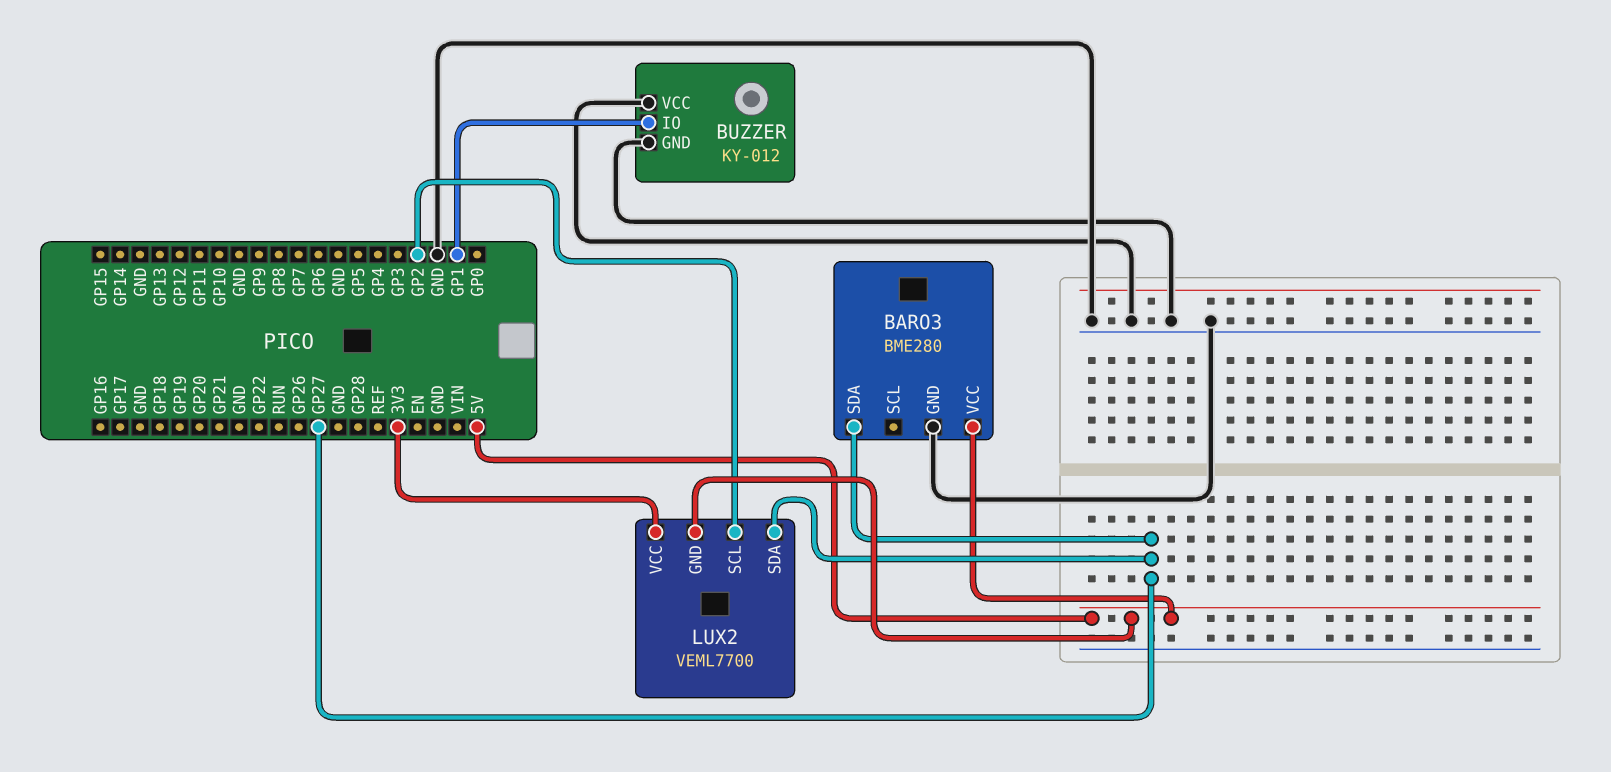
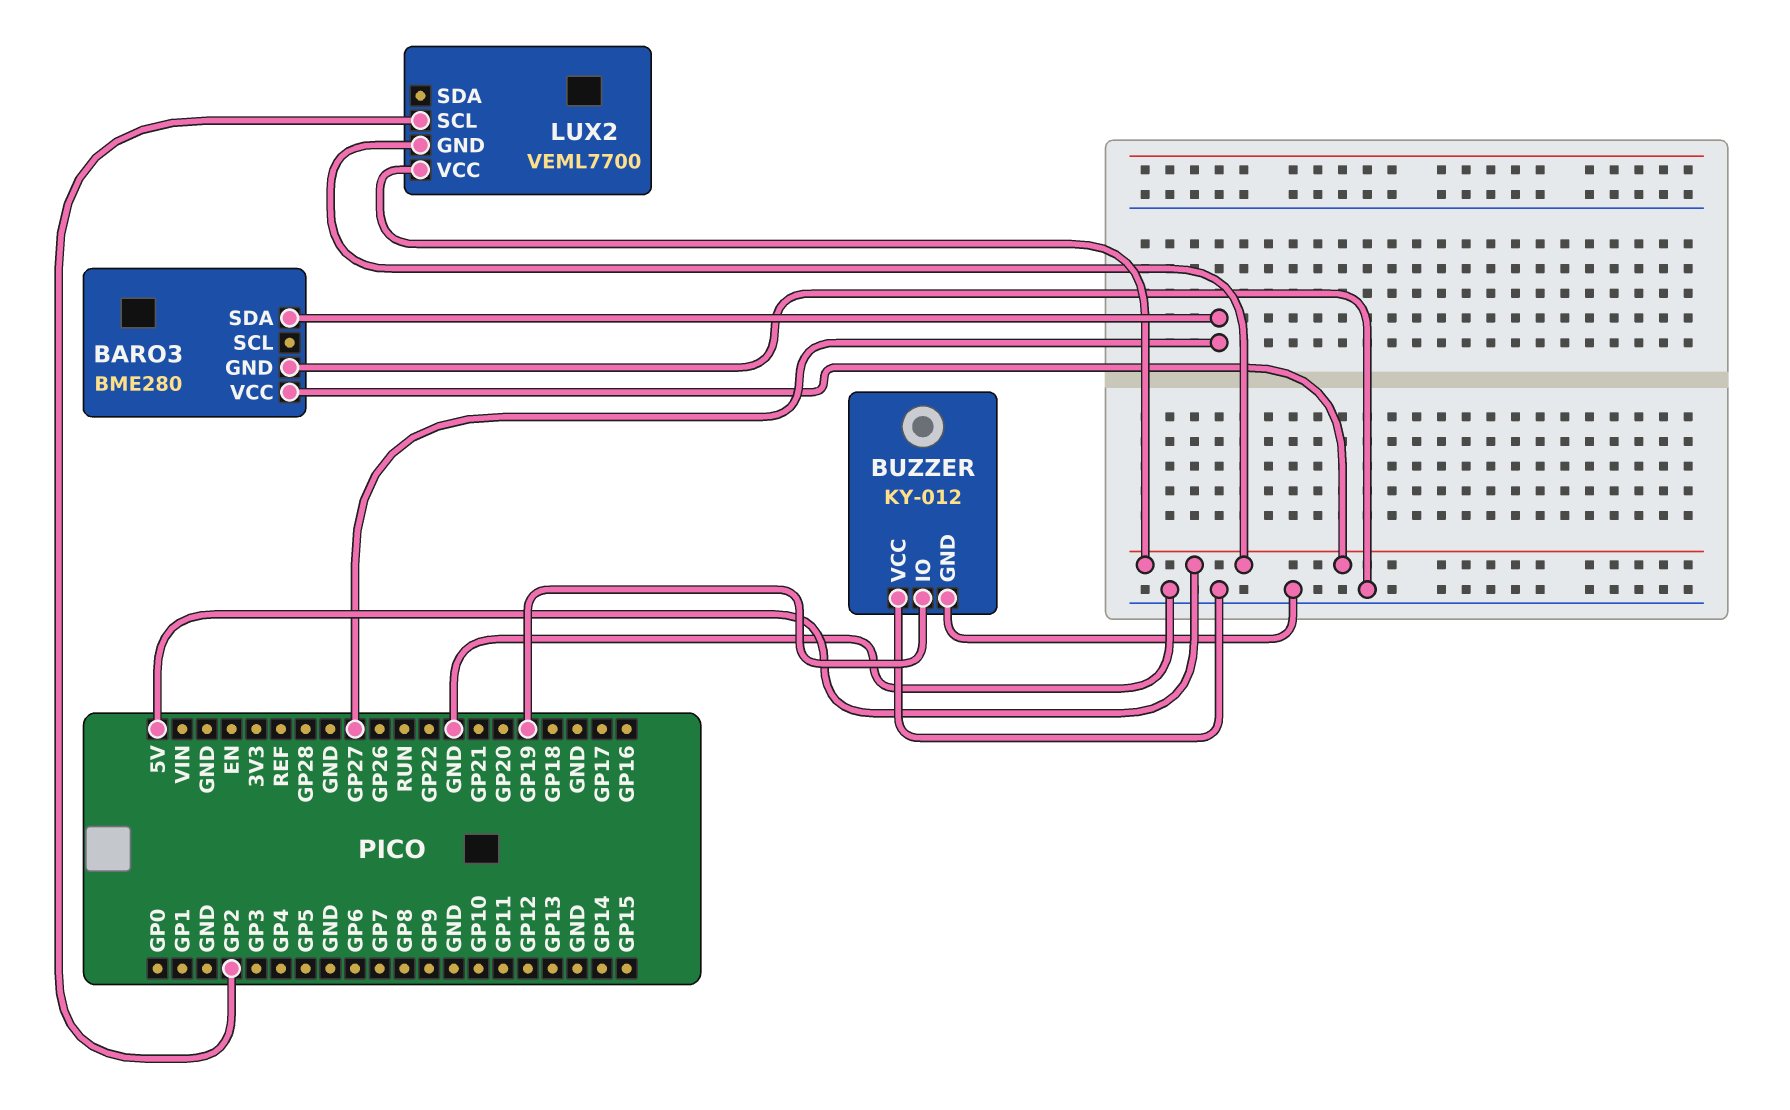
BUZZER pin IO: GP1 -> GP19
LUX2 pin SDA: GP27 -> none
LUX2 pin VCC: 3V3 -> 5V

